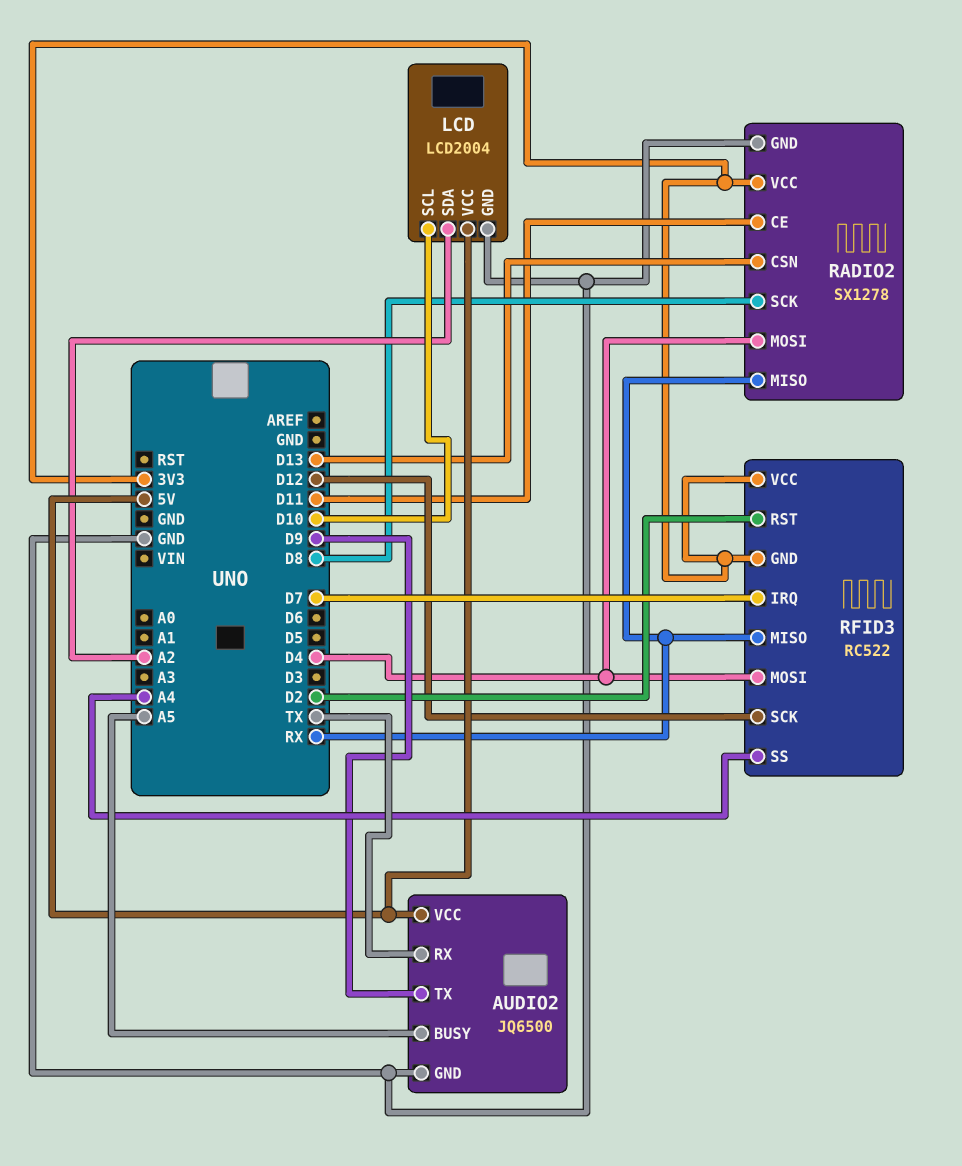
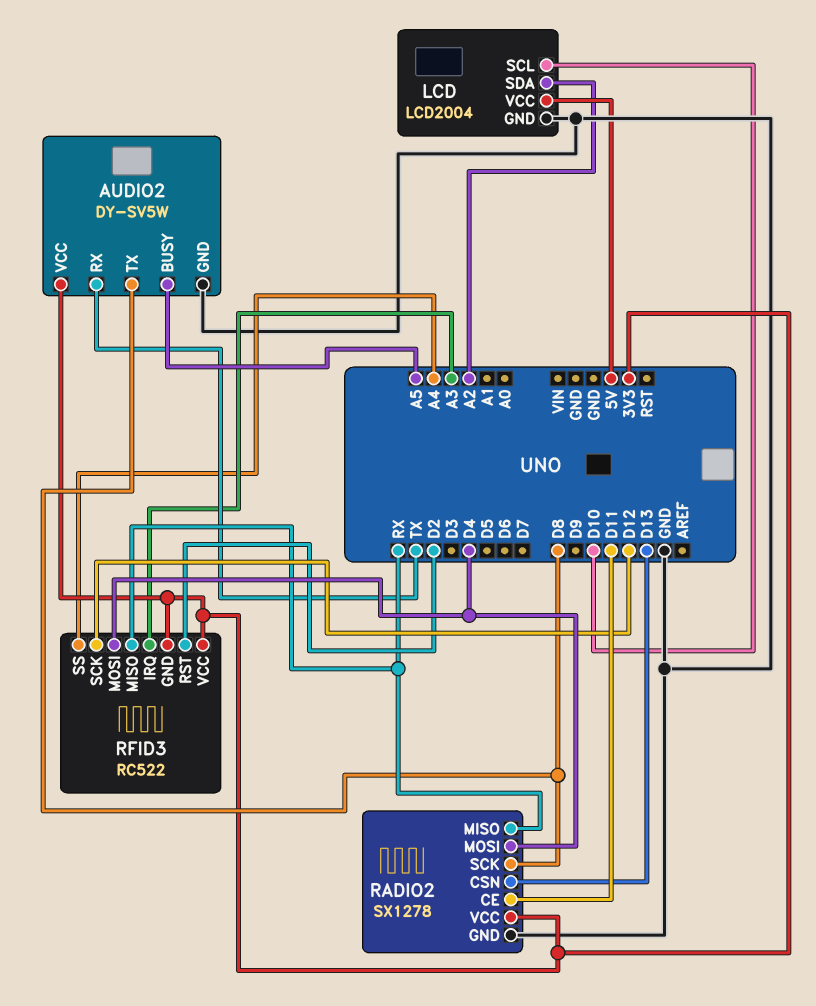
AUDIO2: JQ6500 -> DY-SV5W
AUDIO2 pin TX: D9 -> D8
AUDIO2 pin VCC: 5V -> 3V3
RFID3 pin IRQ: D7 -> A3

